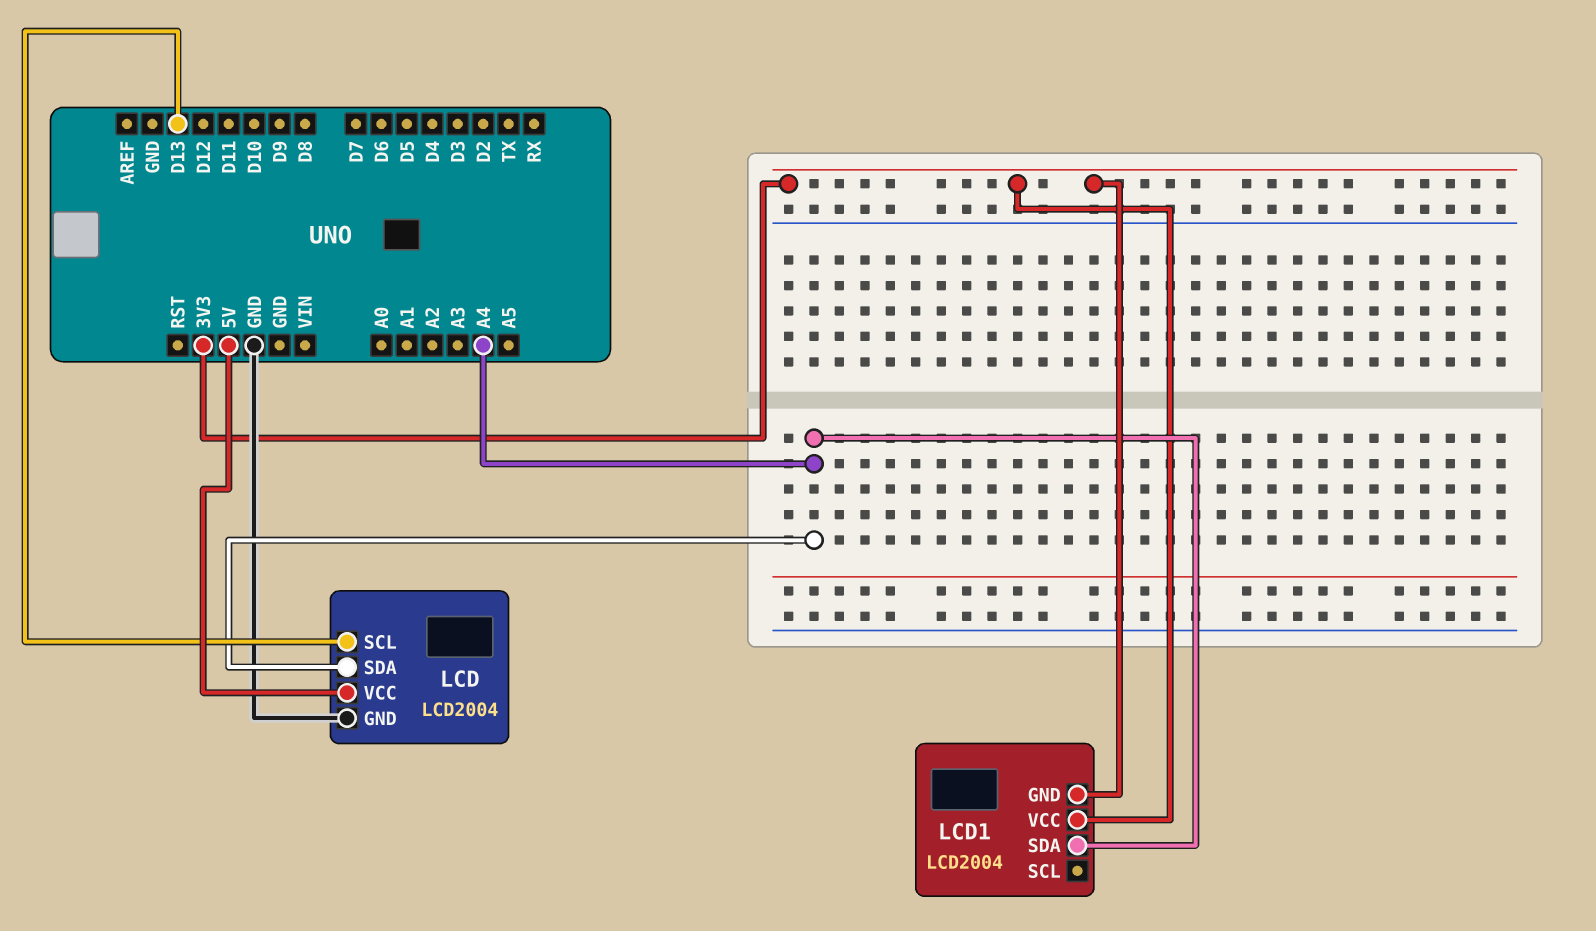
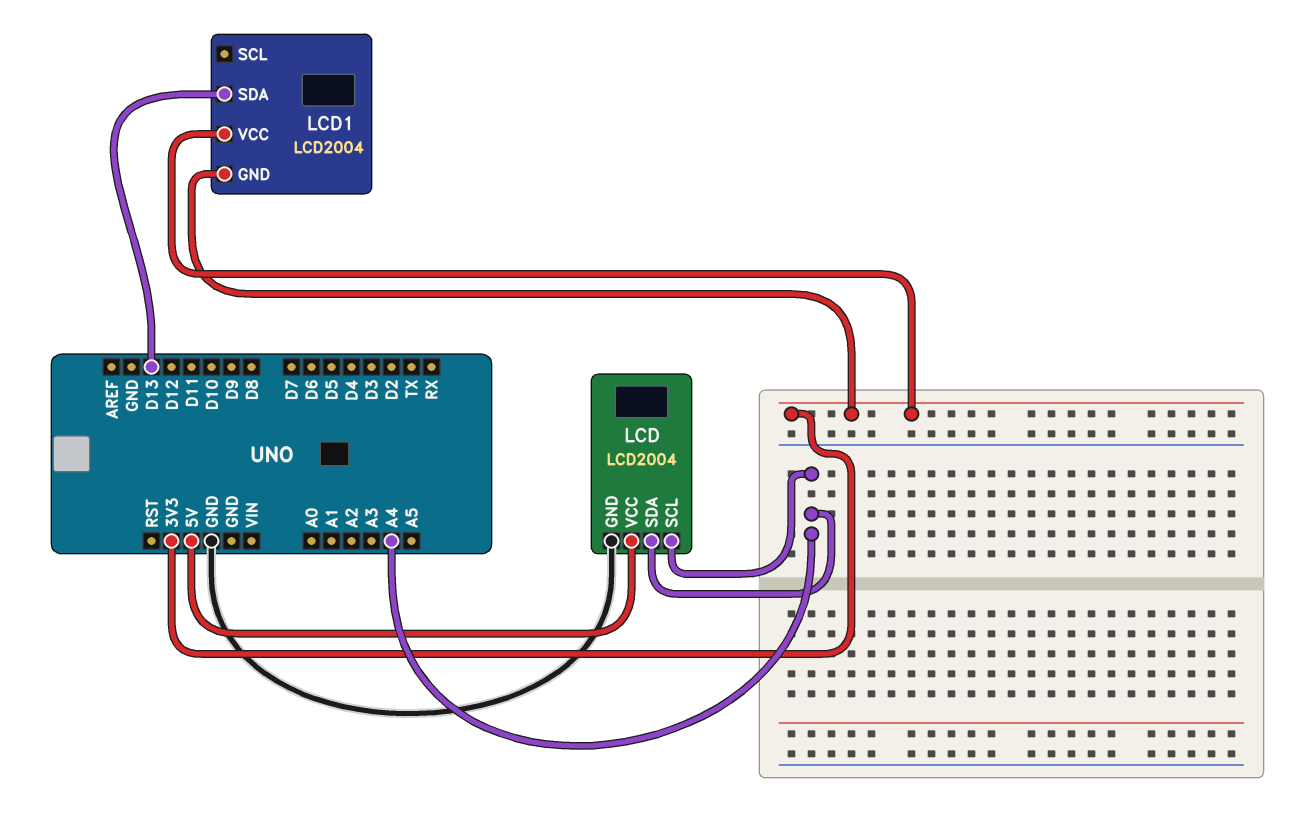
LCD pin SCL: D13 -> A4
LCD1 pin SDA: A4 -> D13

